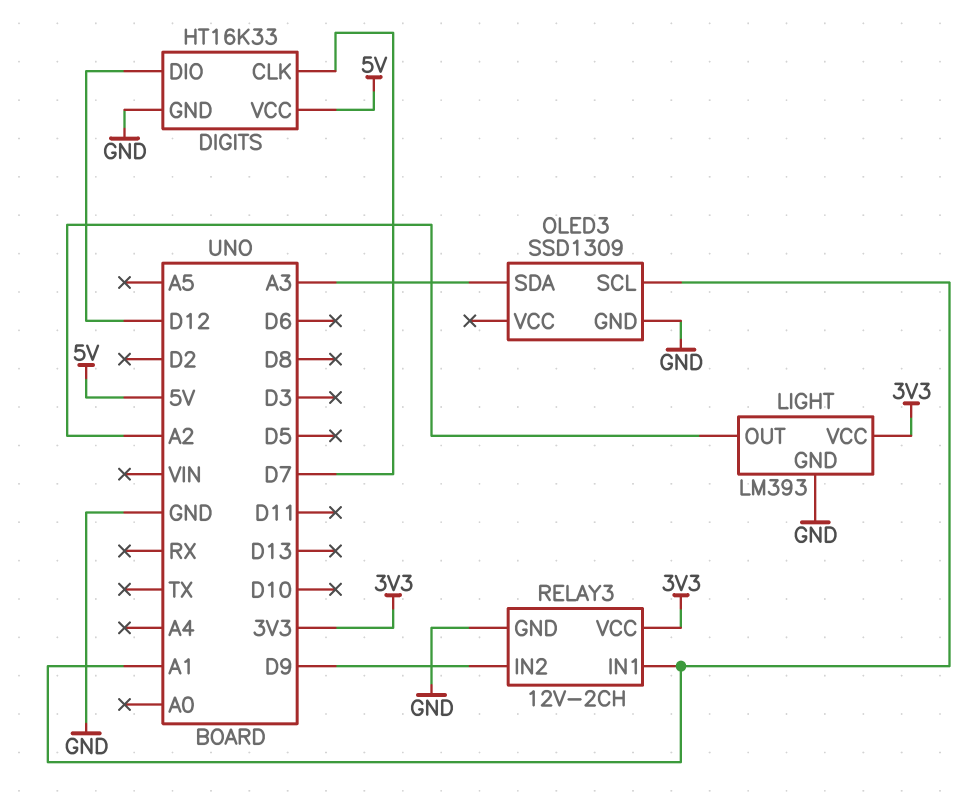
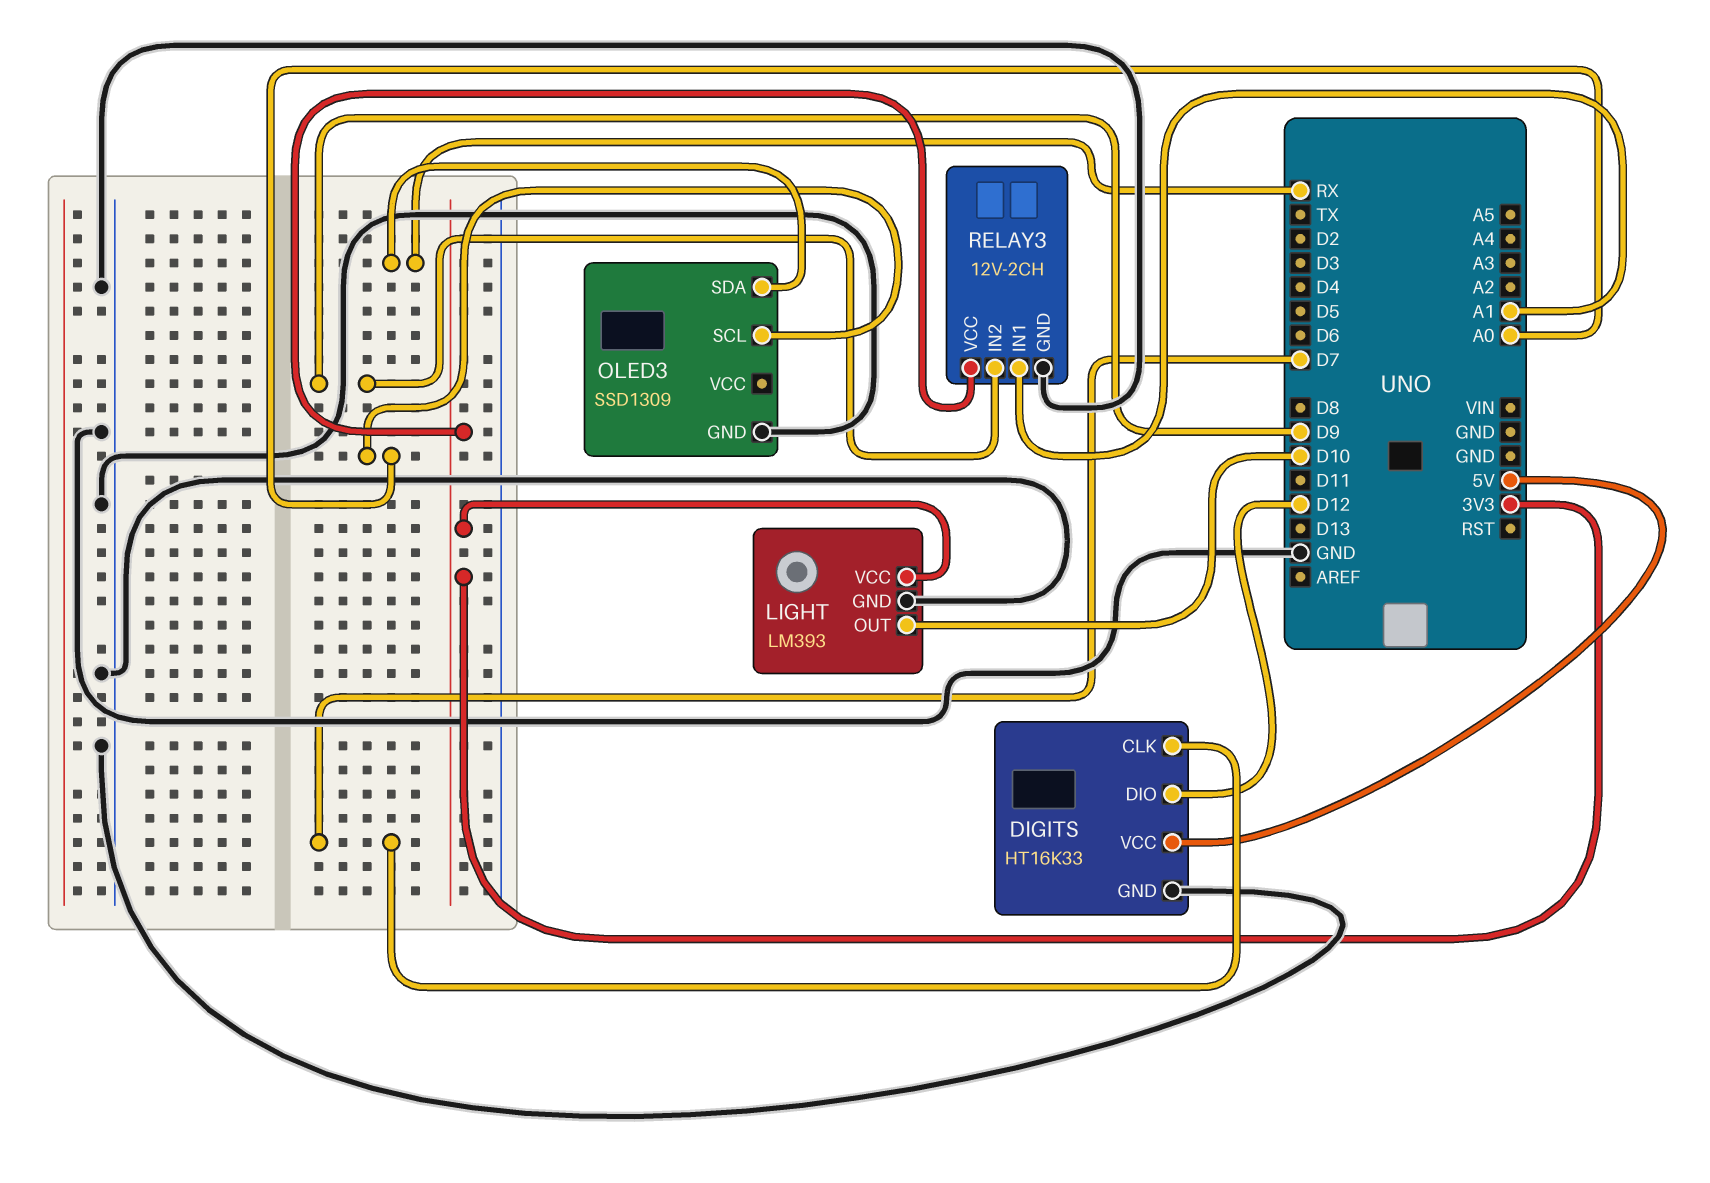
LIGHT pin OUT: A2 -> D10
OLED3 pin SCL: A1 -> A0
OLED3 pin SDA: A3 -> RX

